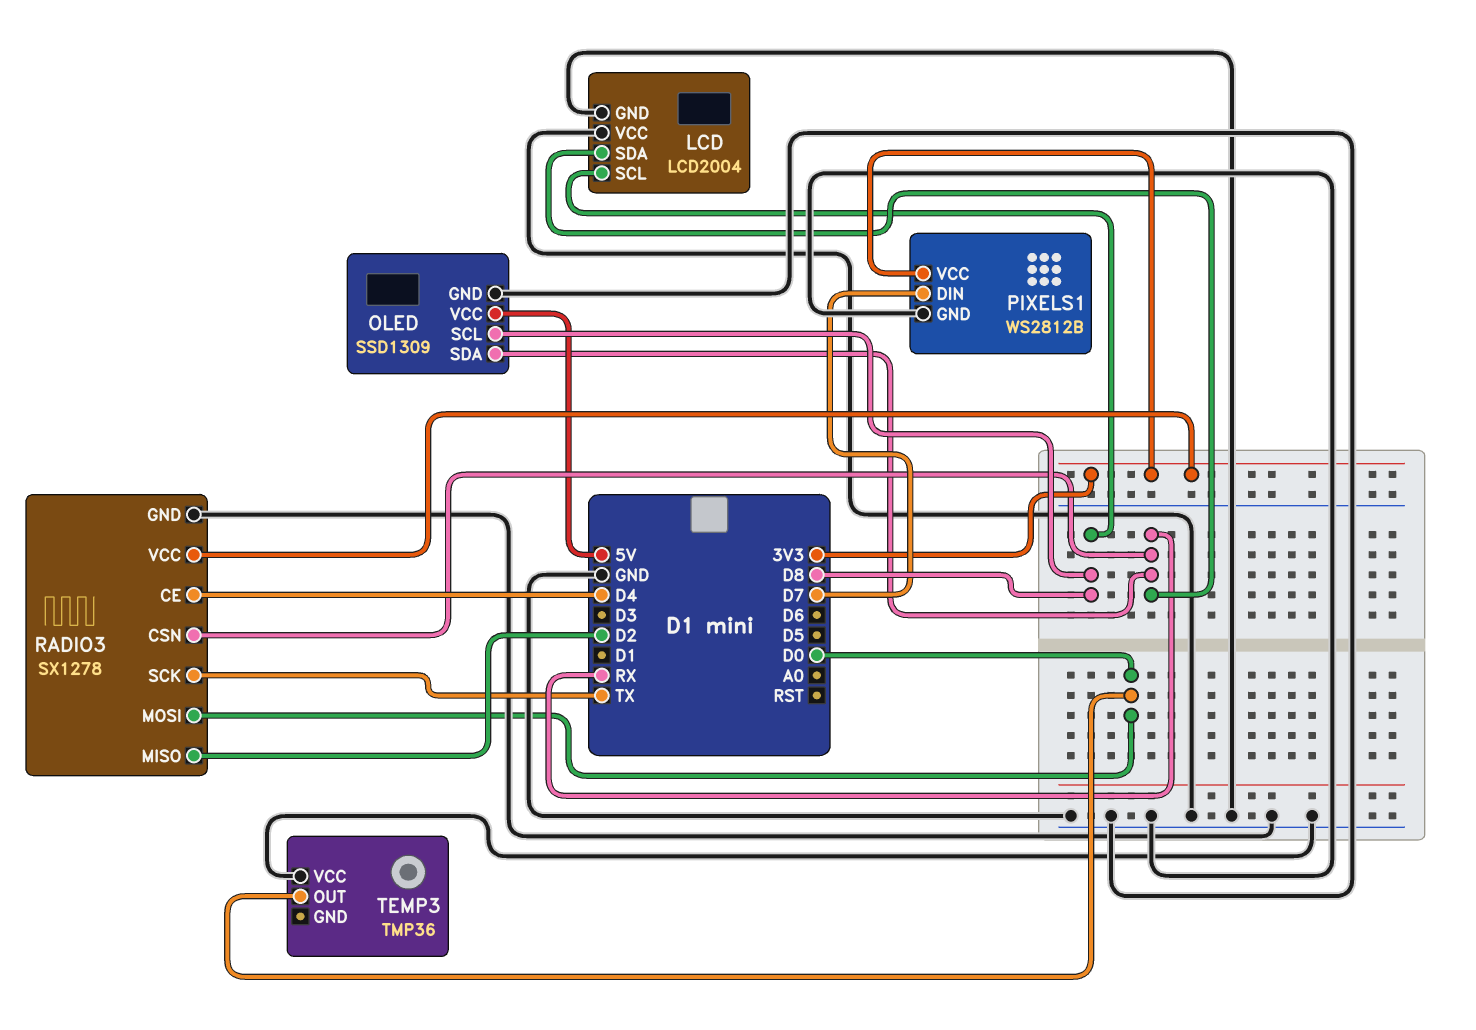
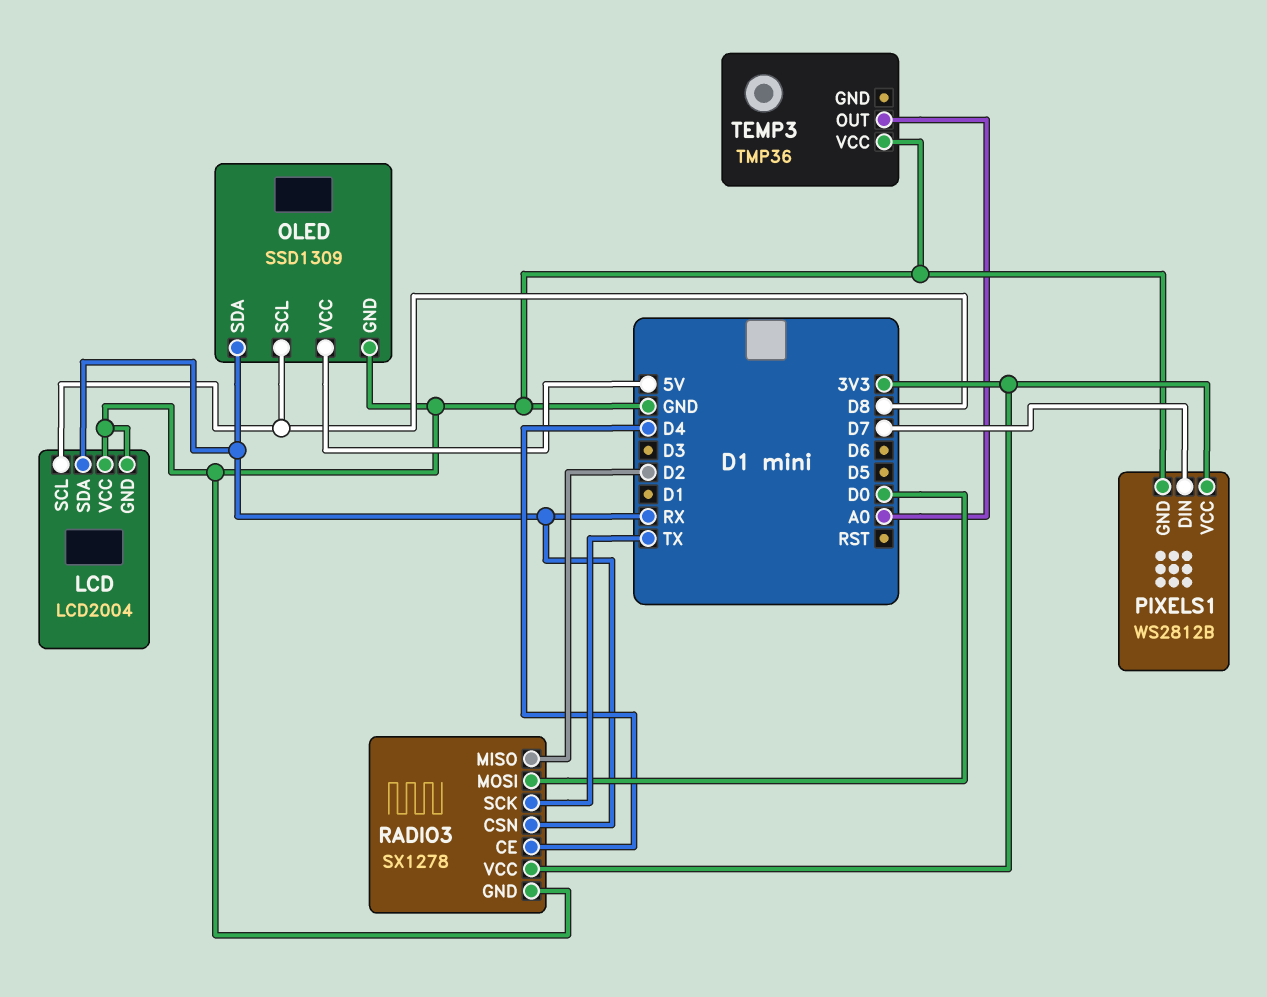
TEMP3 pin OUT: D0 -> A0

